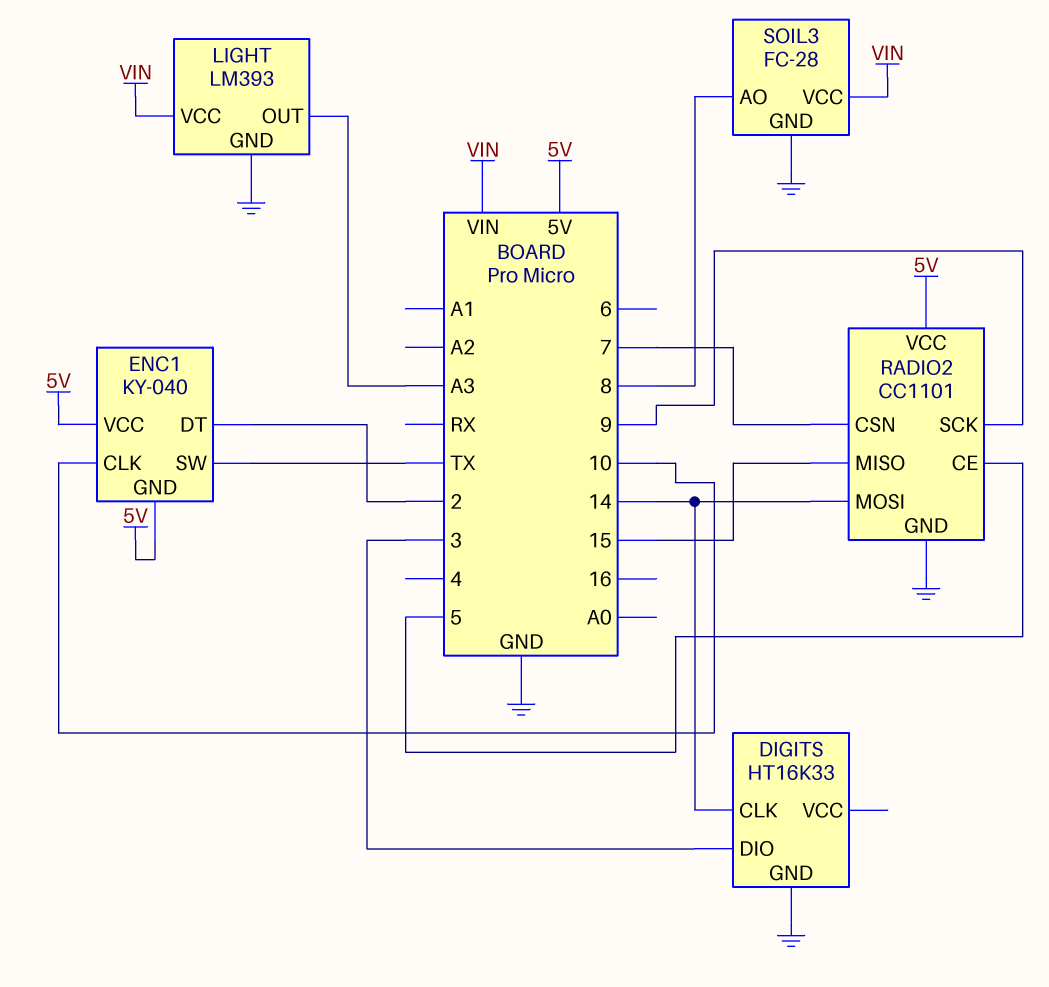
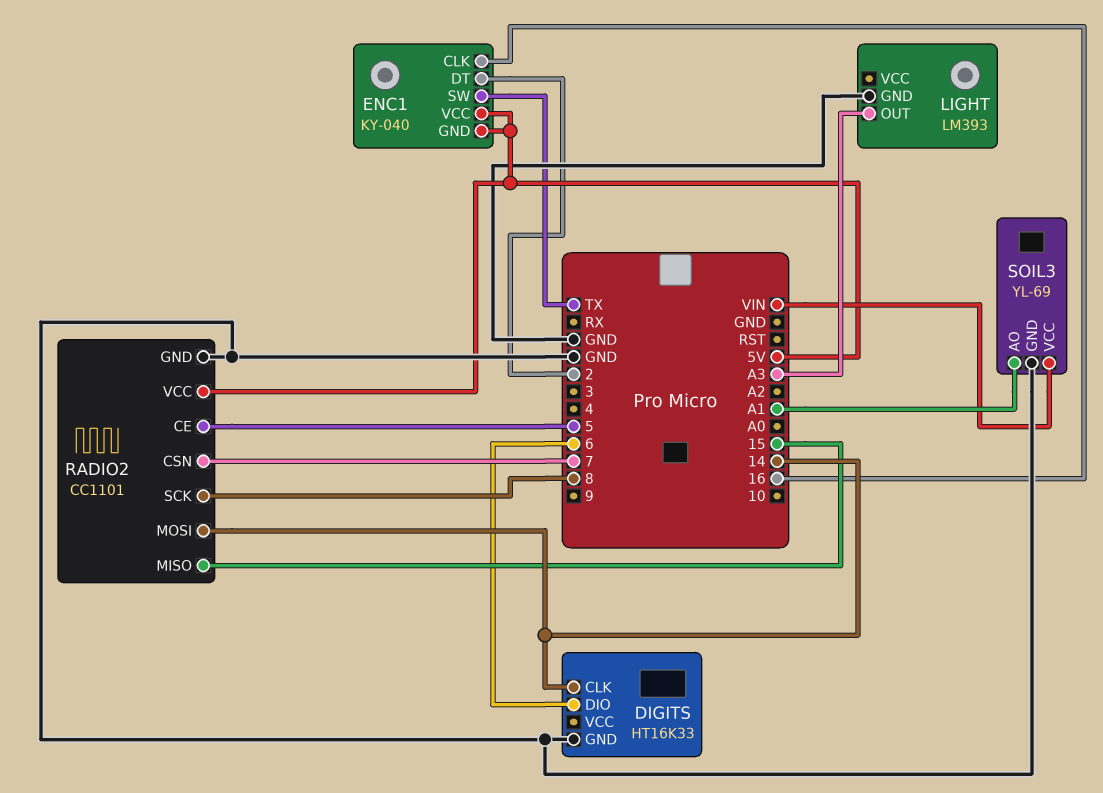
DIGITS pin DIO: 3 -> 6
ENC1 pin CLK: 10 -> 16
LIGHT pin VCC: VIN -> none
RADIO2 pin SCK: 9 -> 8
SOIL3: FC-28 -> YL-69
SOIL3 pin AO: 8 -> A1

